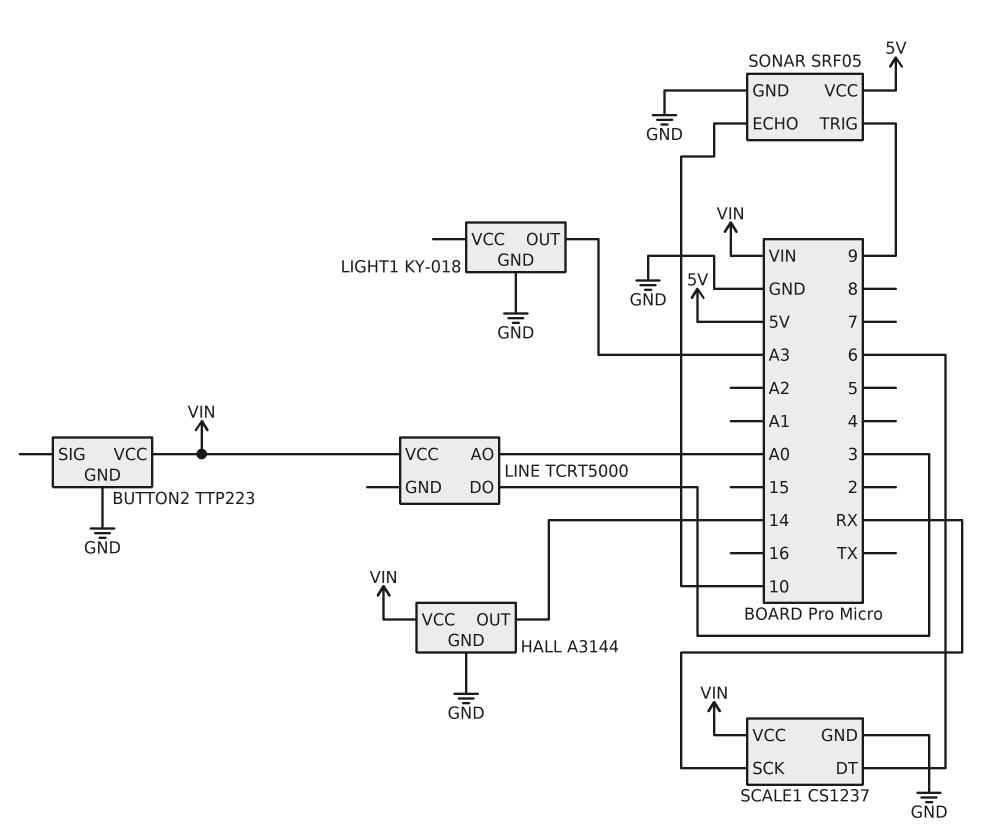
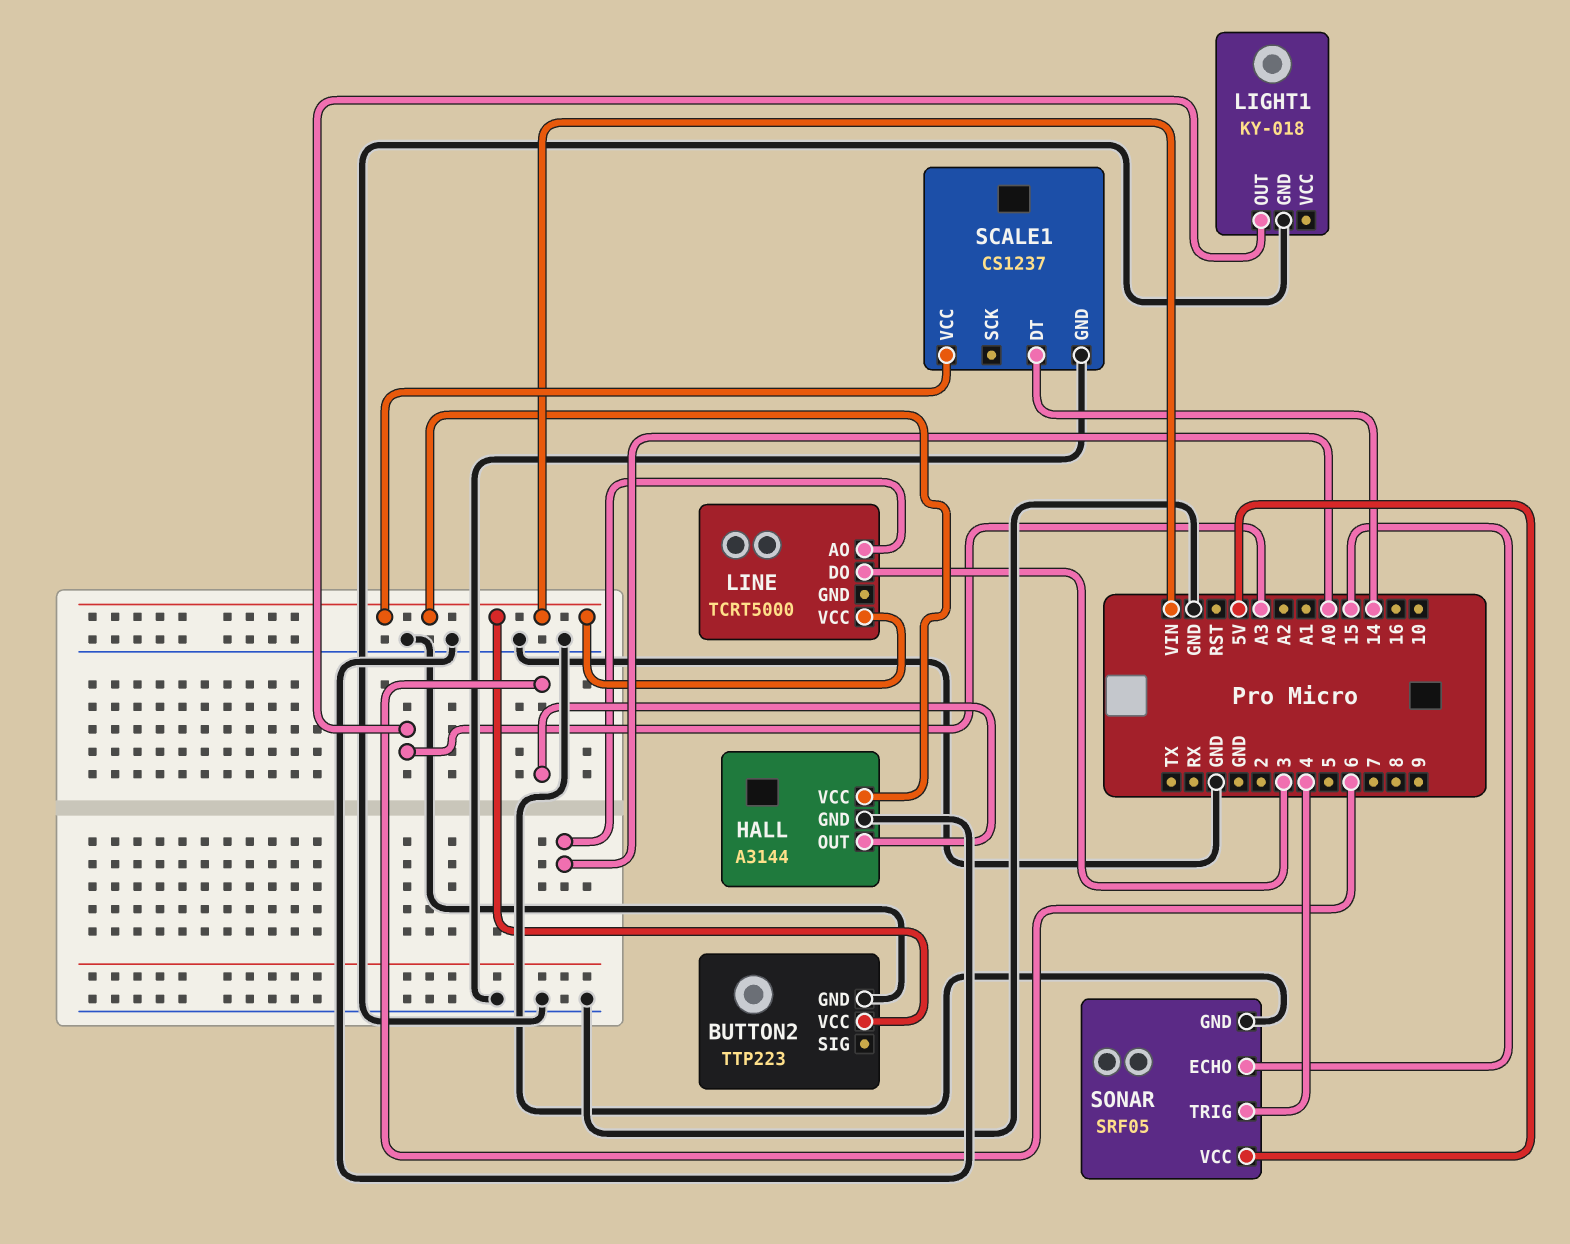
HALL pin OUT: 14 -> 6
SCALE1 pin DT: 6 -> 14
SCALE1 pin SCK: RX -> none
SONAR pin ECHO: 10 -> 15
SONAR pin TRIG: 9 -> 4

